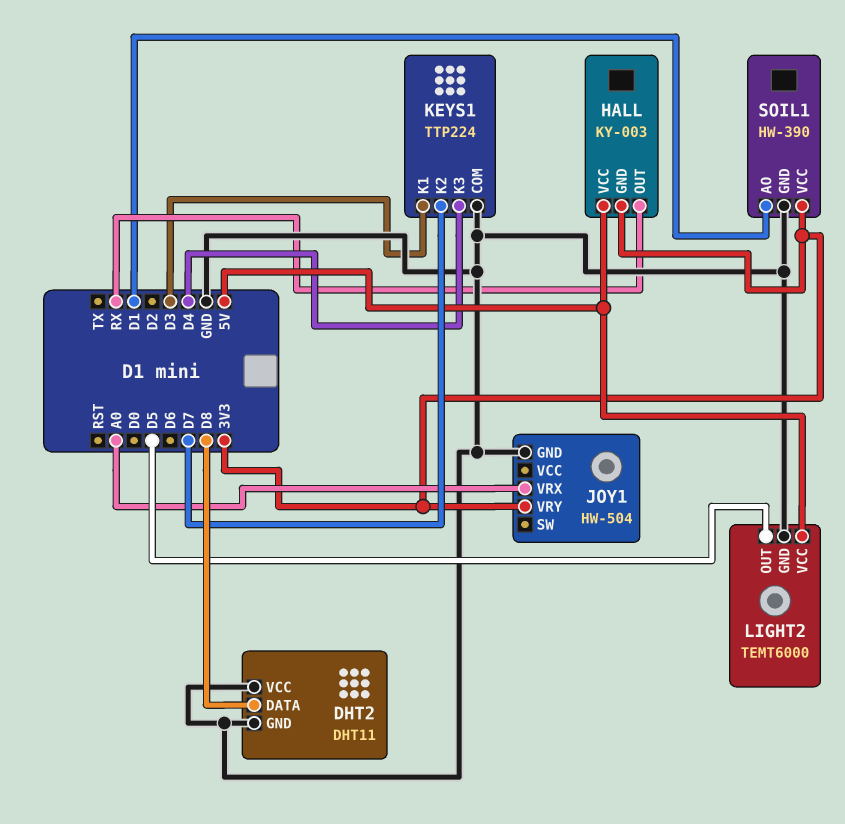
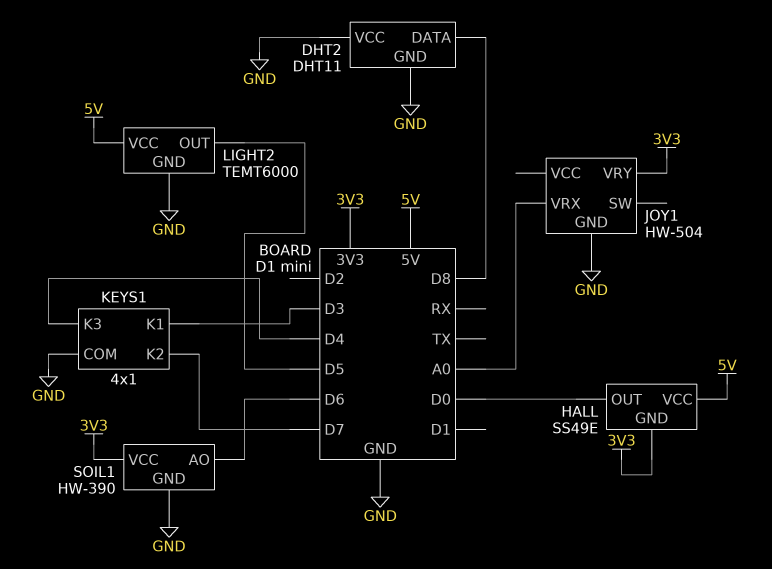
HALL: KY-003 -> SS49E
HALL pin OUT: RX -> D0
KEYS1: TTP224 -> 4x1
SOIL1 pin AO: D1 -> D6

